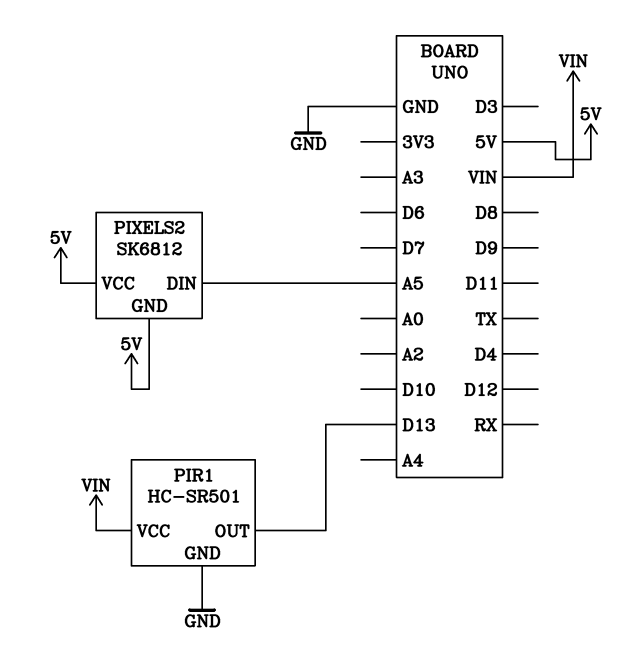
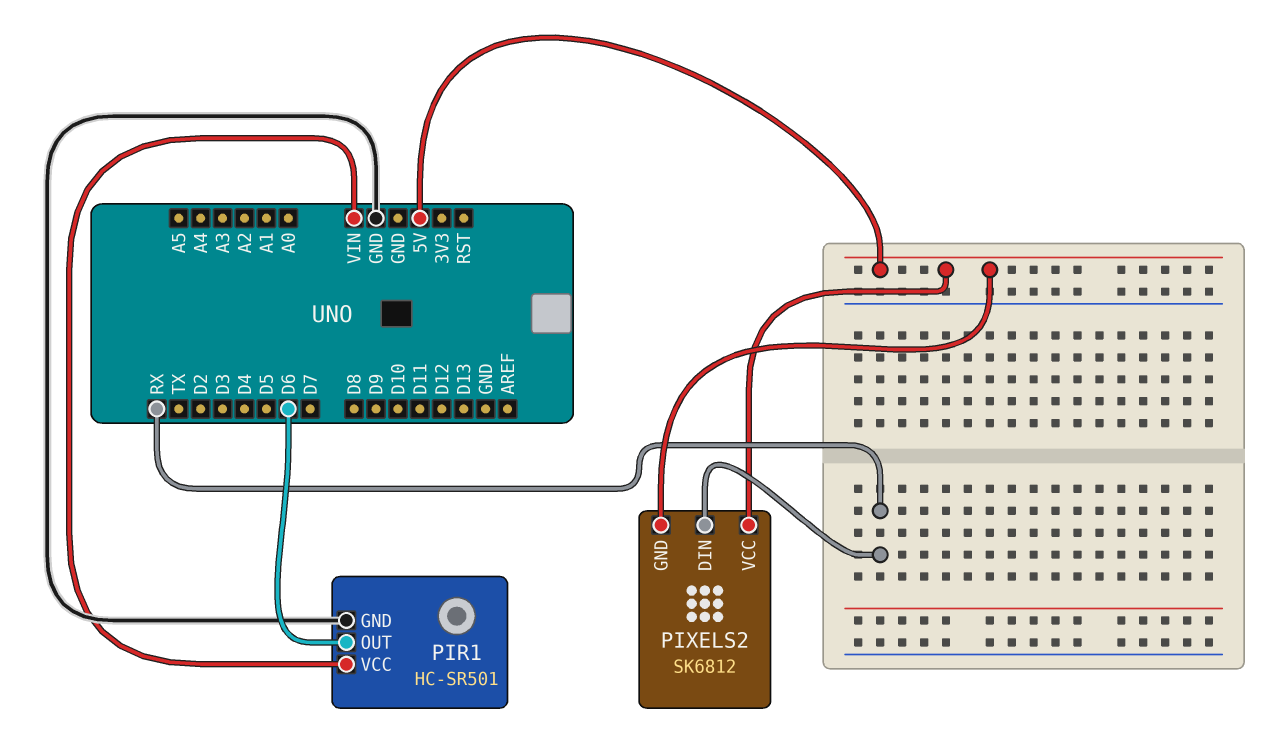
PIR1 pin OUT: D13 -> D6
PIXELS2 pin DIN: A5 -> RX

